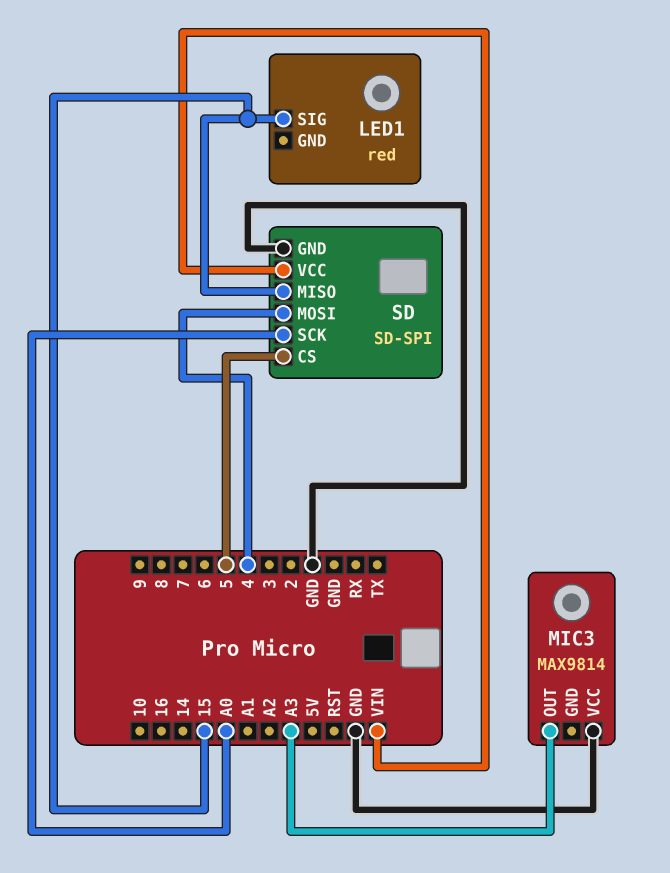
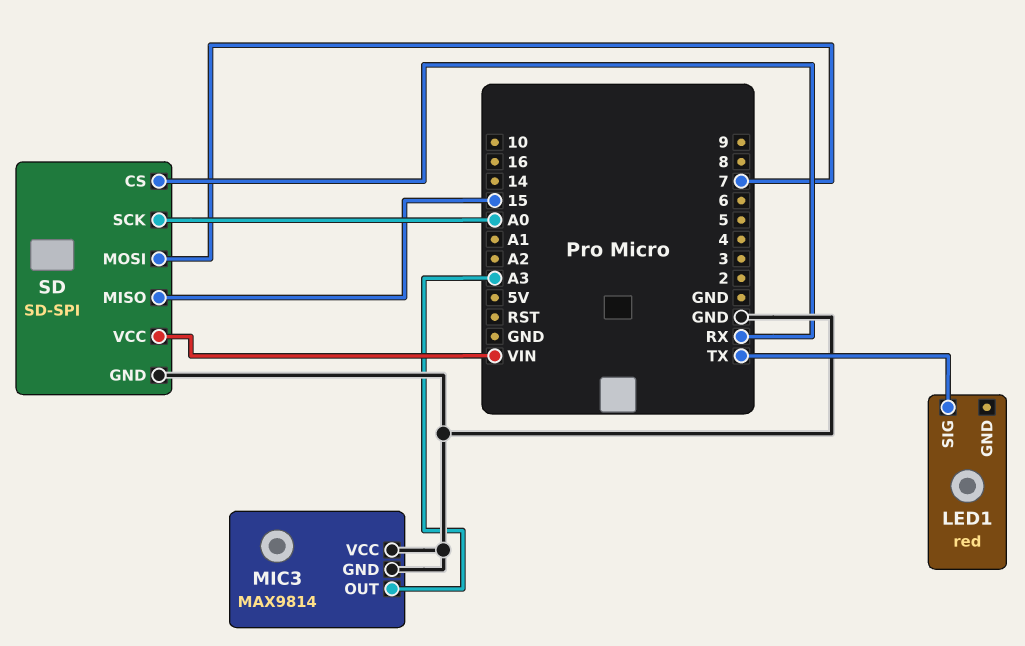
LED1 pin SIG: 15 -> TX
MIC3 pin GND: none -> GND
SD pin CS: 5 -> RX
SD pin MOSI: 4 -> 7

